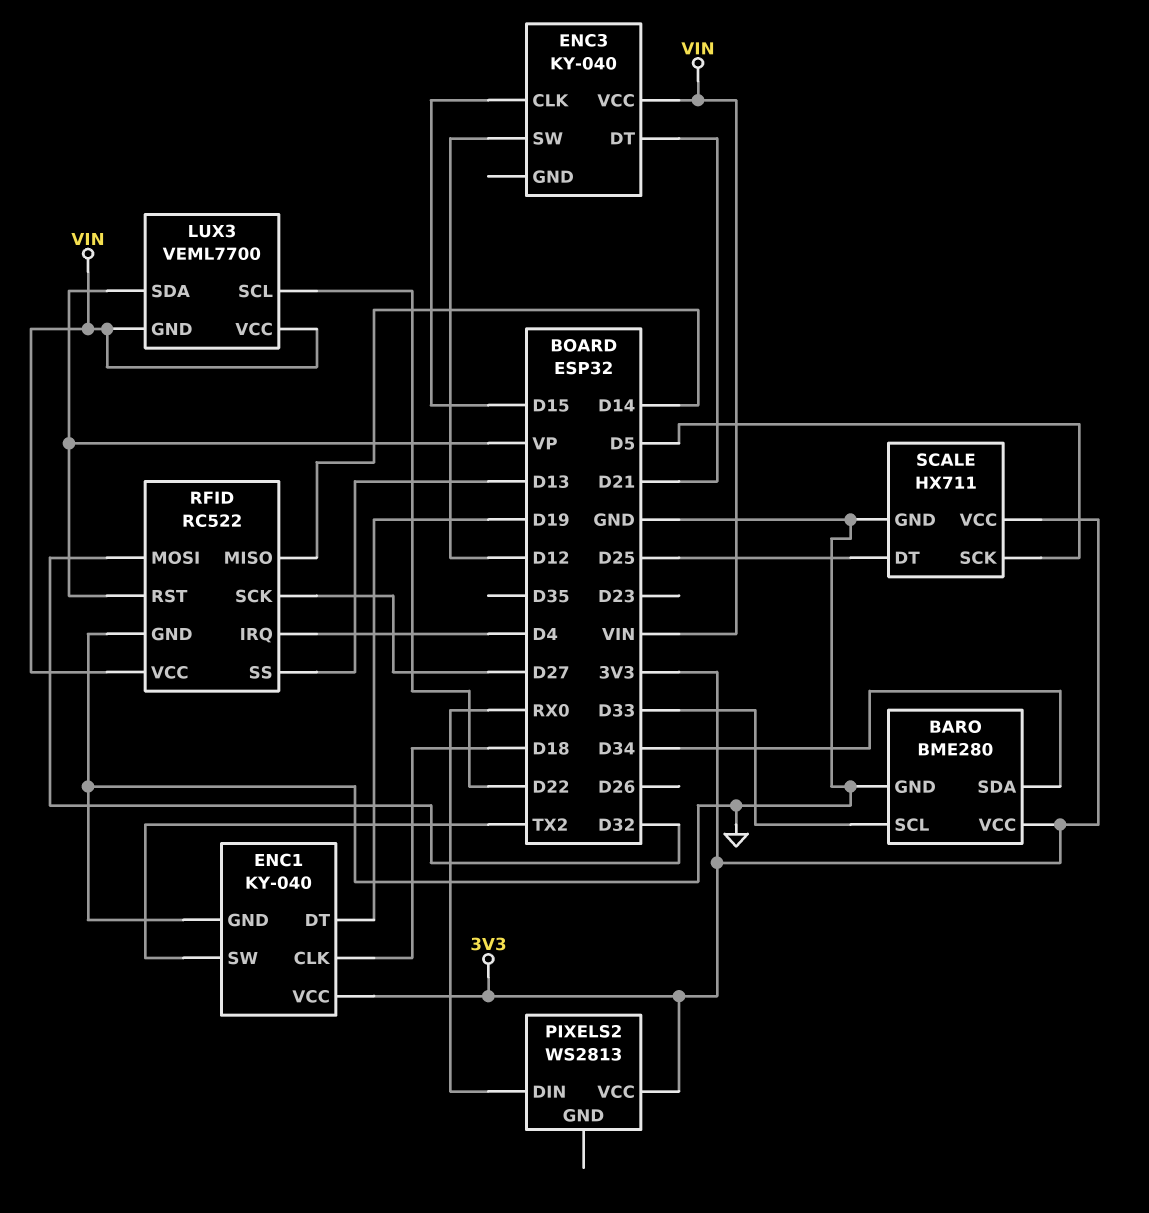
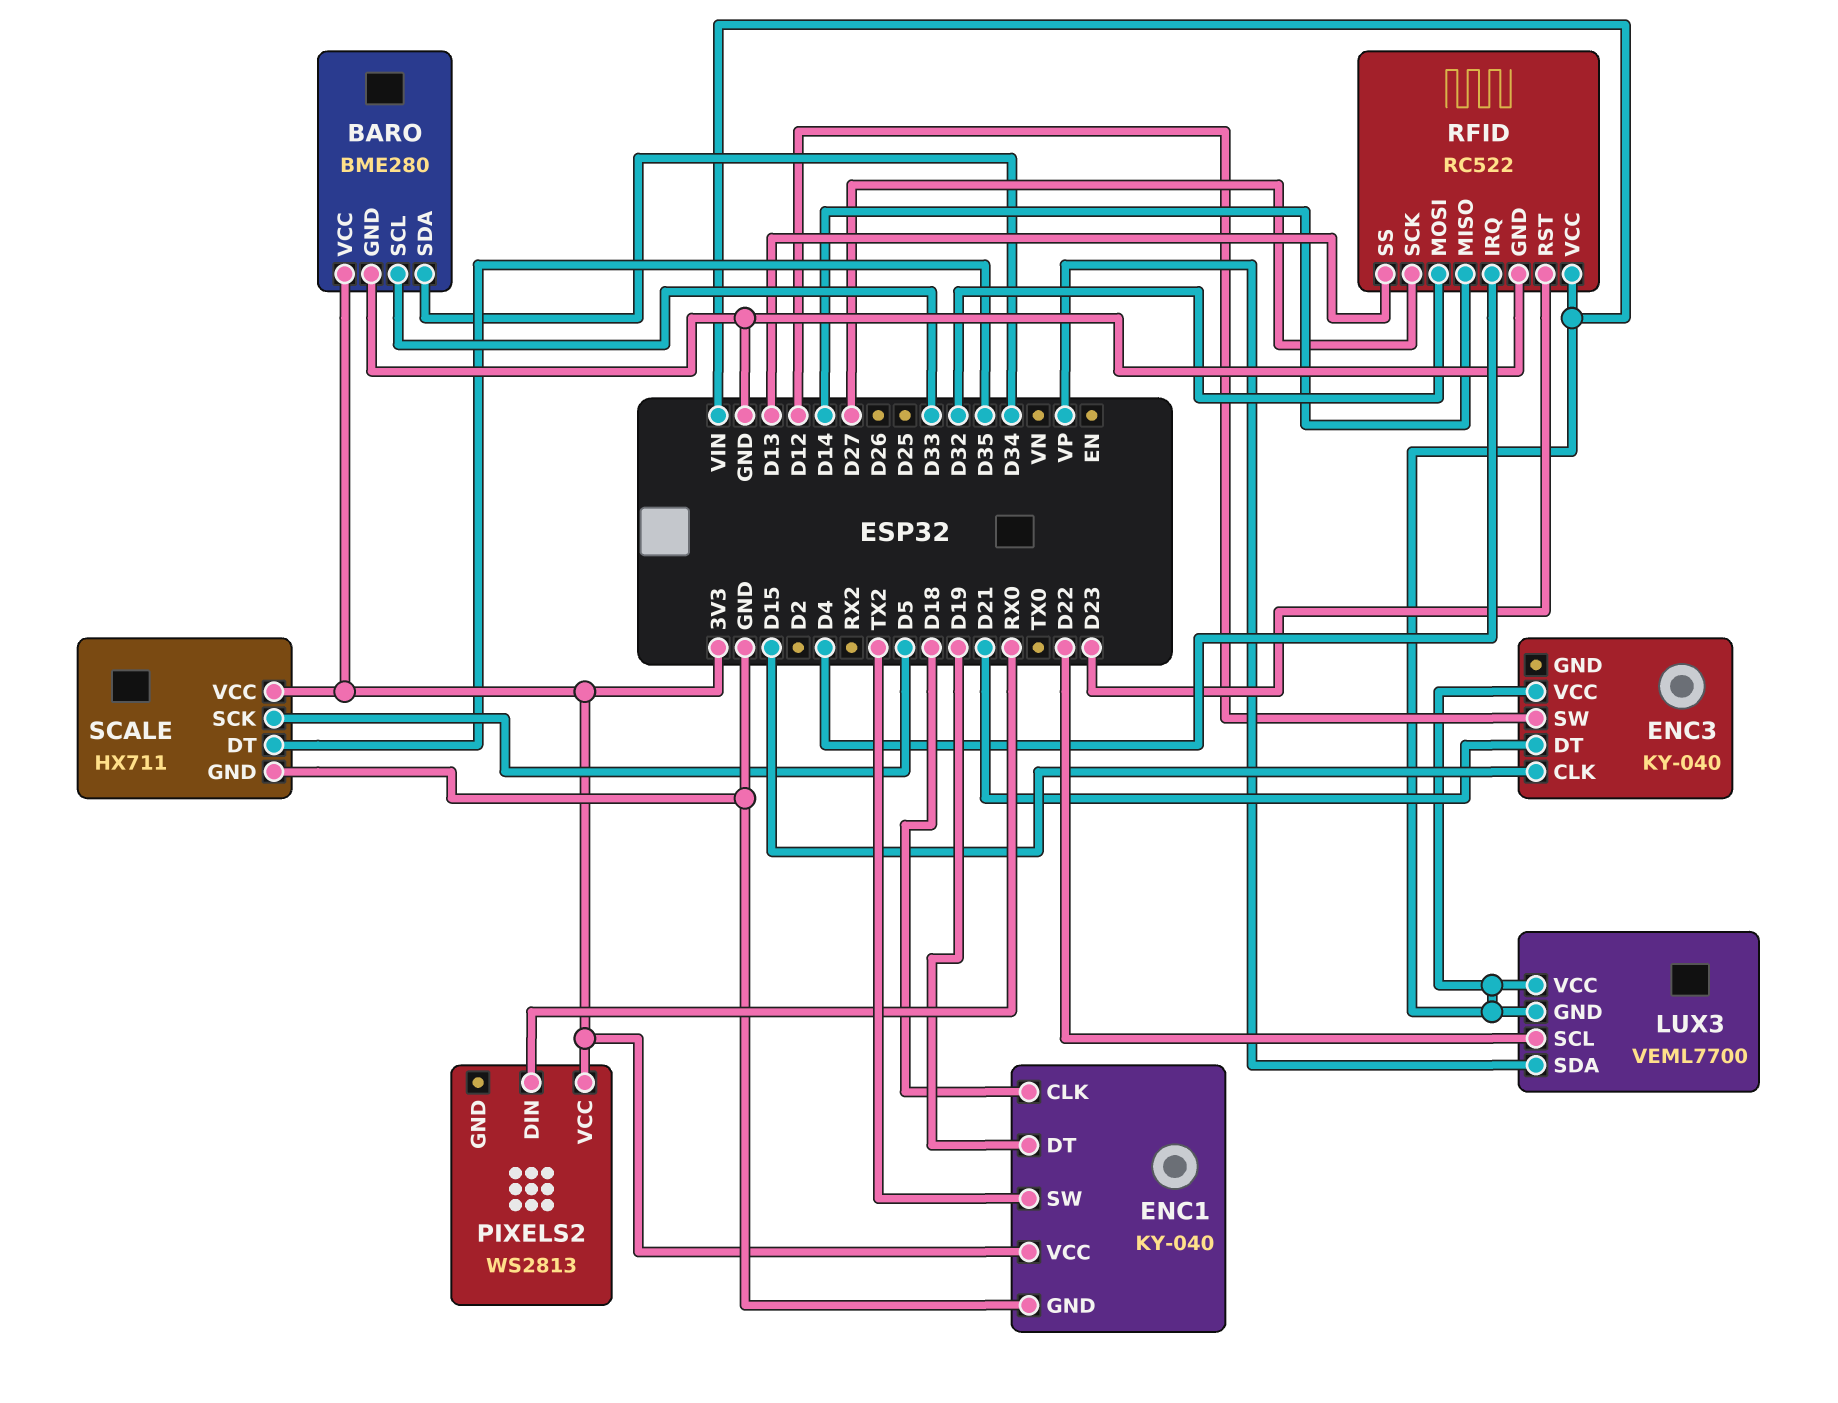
RFID pin RST: VP -> D23
SCALE pin DT: D25 -> D35

